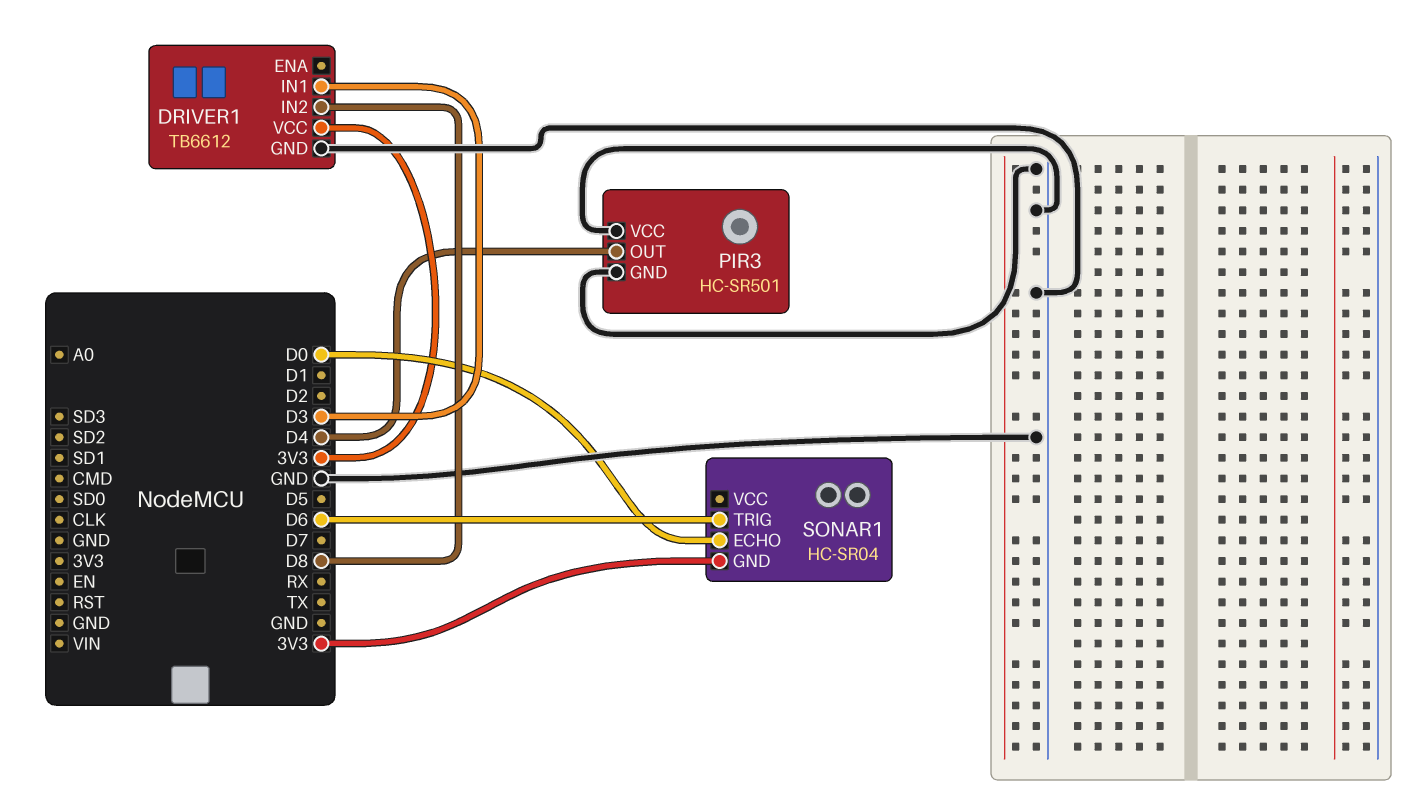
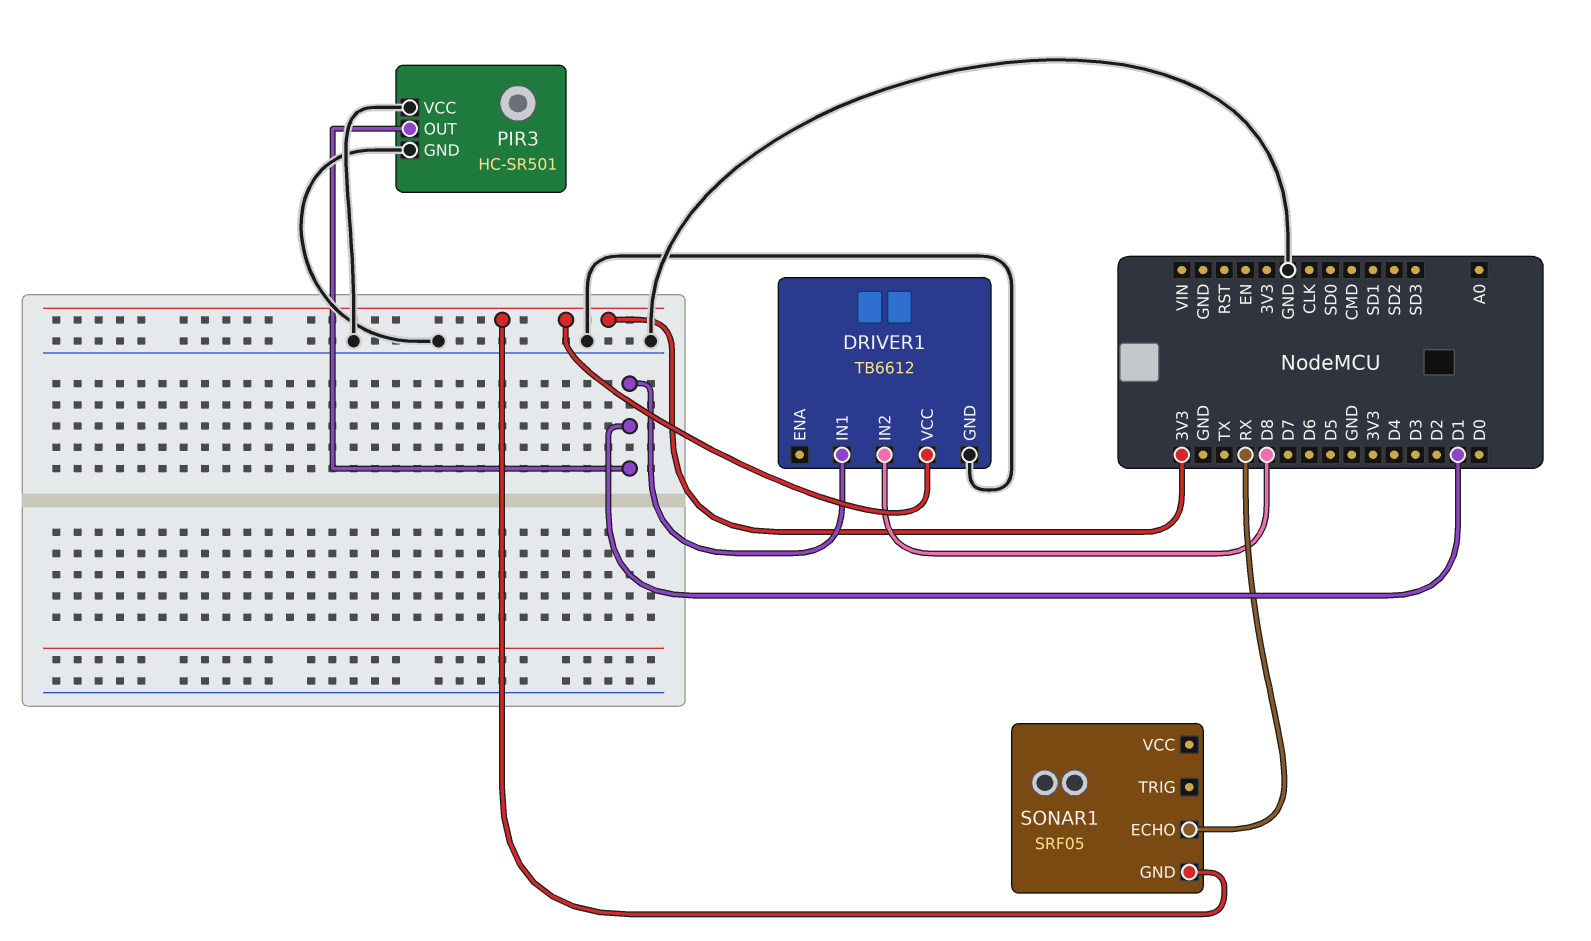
DRIVER1 pin IN1: D3 -> D1
PIR3 pin OUT: D4 -> D1
SONAR1: HC-SR04 -> SRF05
SONAR1 pin ECHO: D0 -> RX
SONAR1 pin TRIG: D6 -> none

